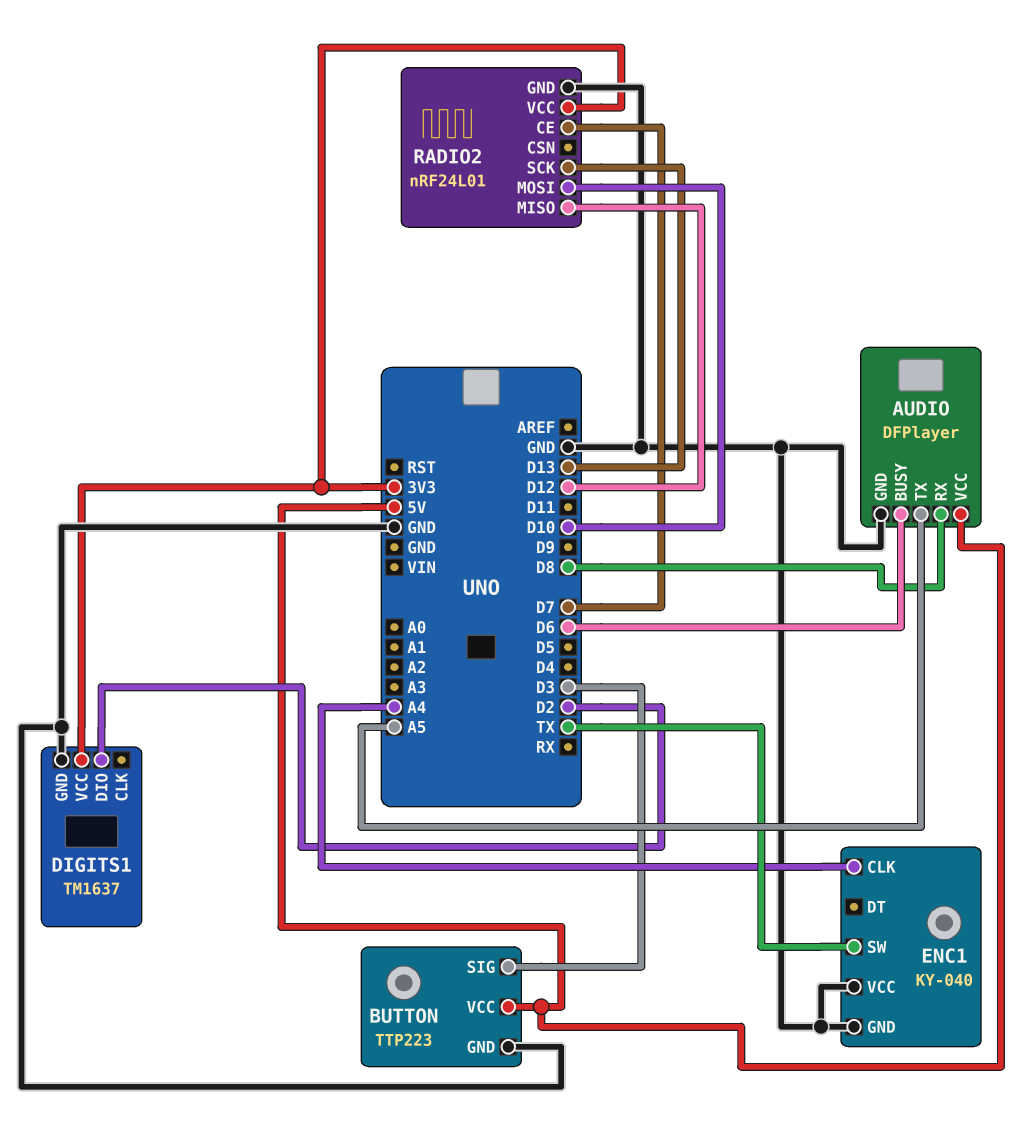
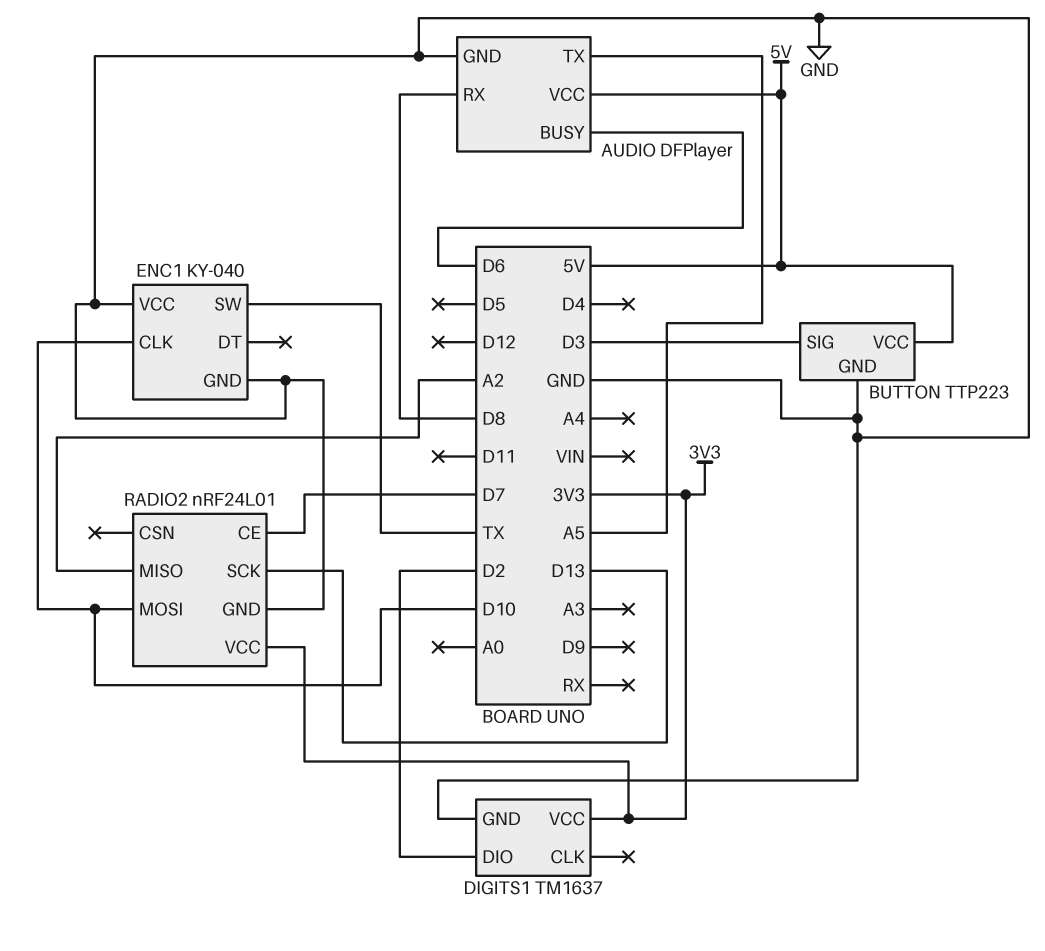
ENC1 pin CLK: A4 -> D10
RADIO2 pin MISO: D12 -> A2

